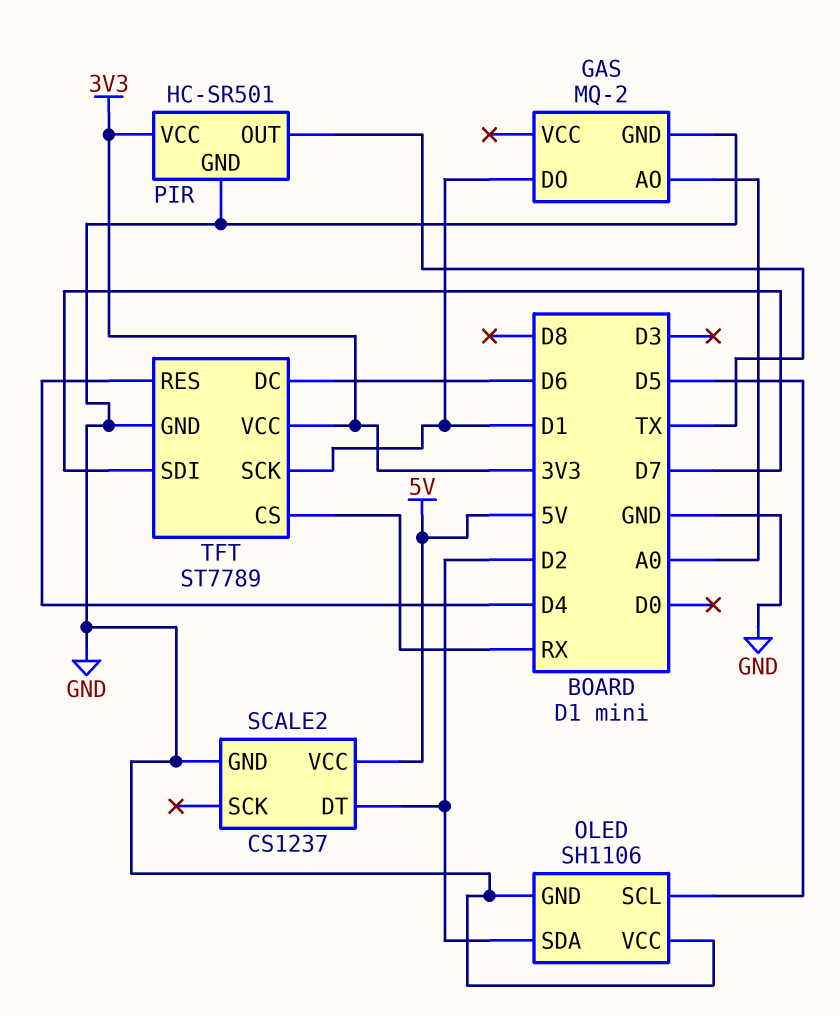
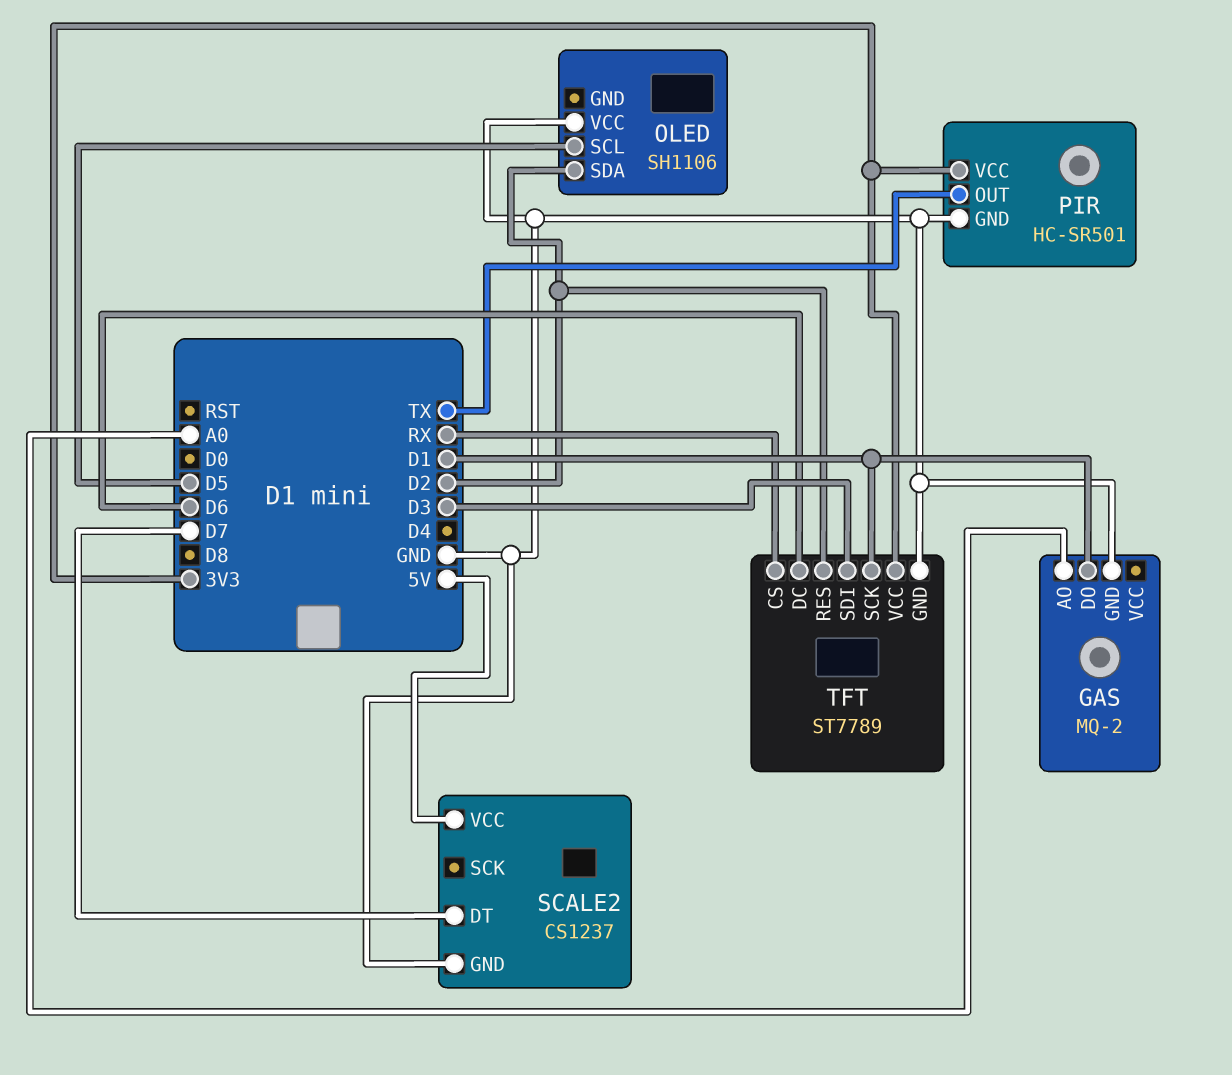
OLED pin GND: GND -> none
SCALE2 pin DT: D2 -> D7
TFT pin RES: D4 -> D2
TFT pin SDI: D7 -> D3

